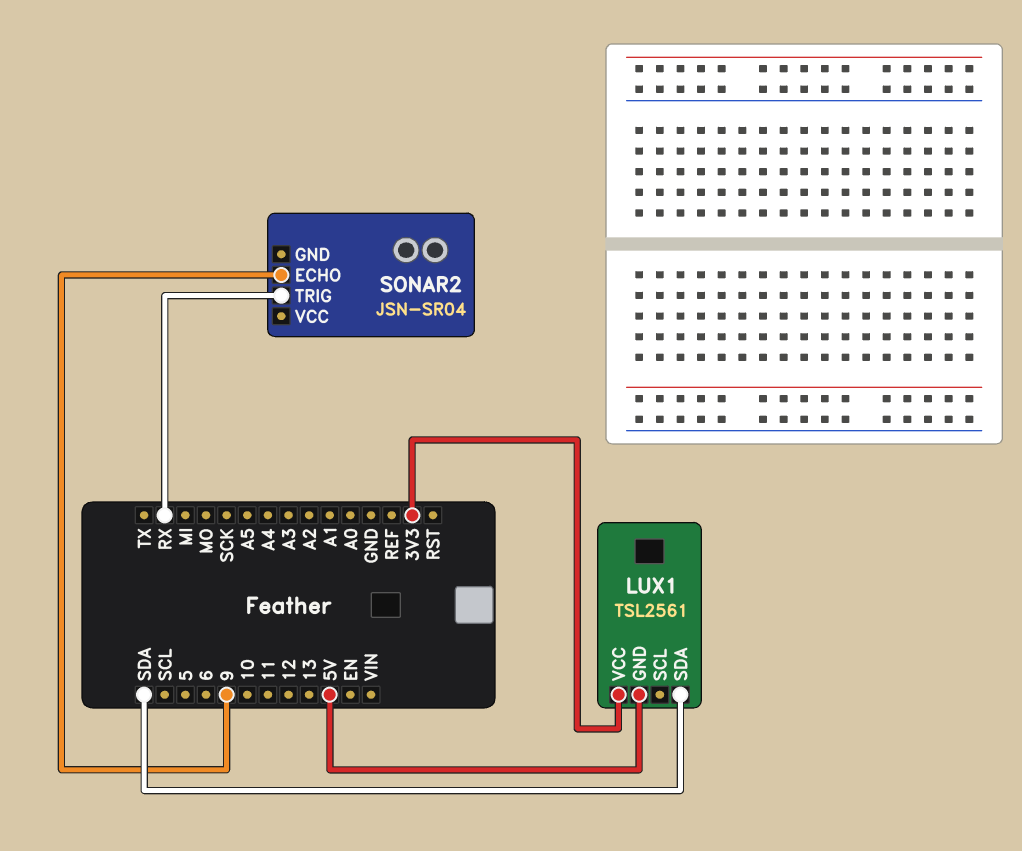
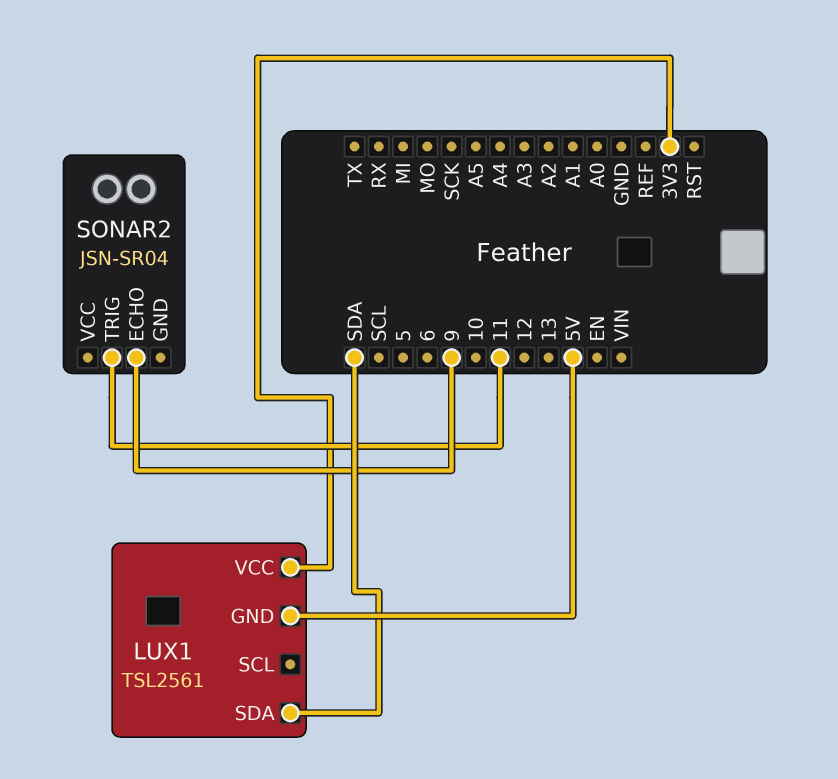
SONAR2 pin TRIG: RX -> 11

